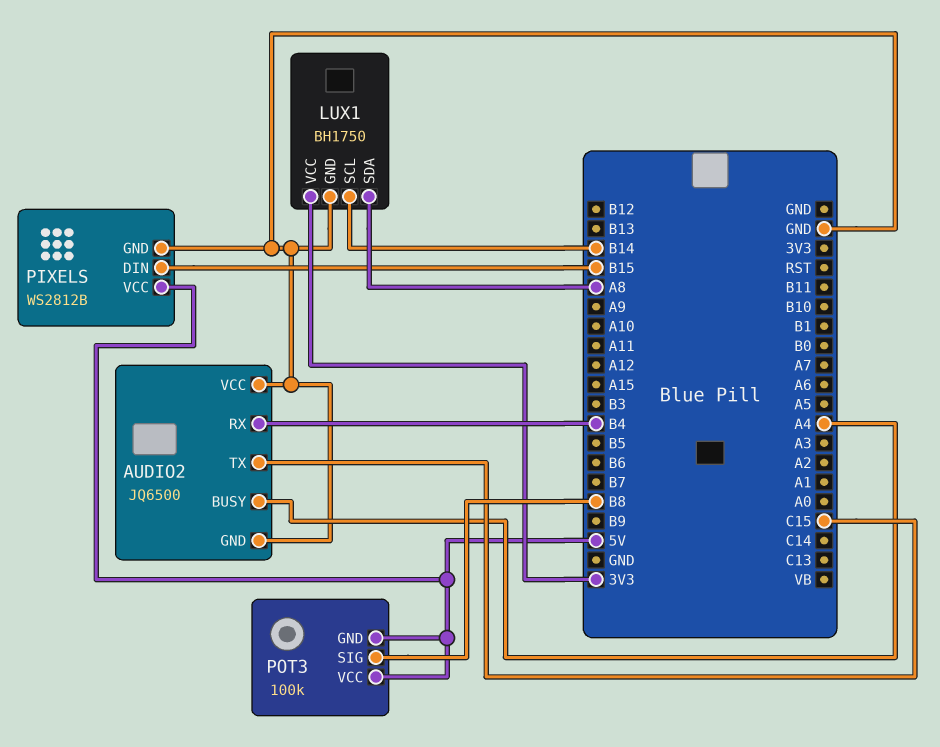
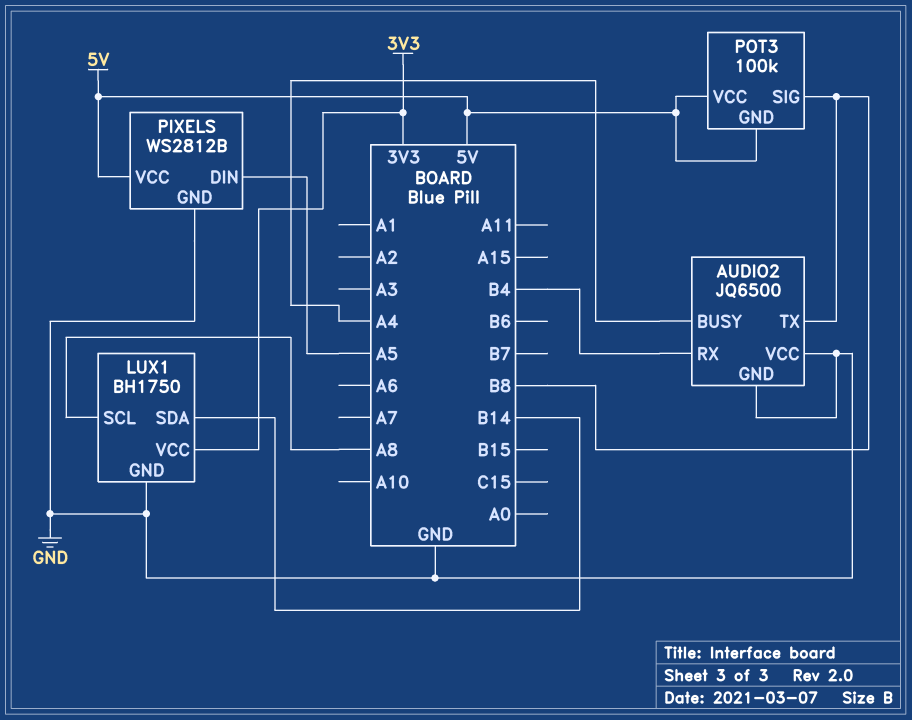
AUDIO2 pin TX: C15 -> B8
LUX1 pin SCL: B14 -> A8
LUX1 pin SDA: A8 -> B14
PIXELS pin DIN: B15 -> A5

